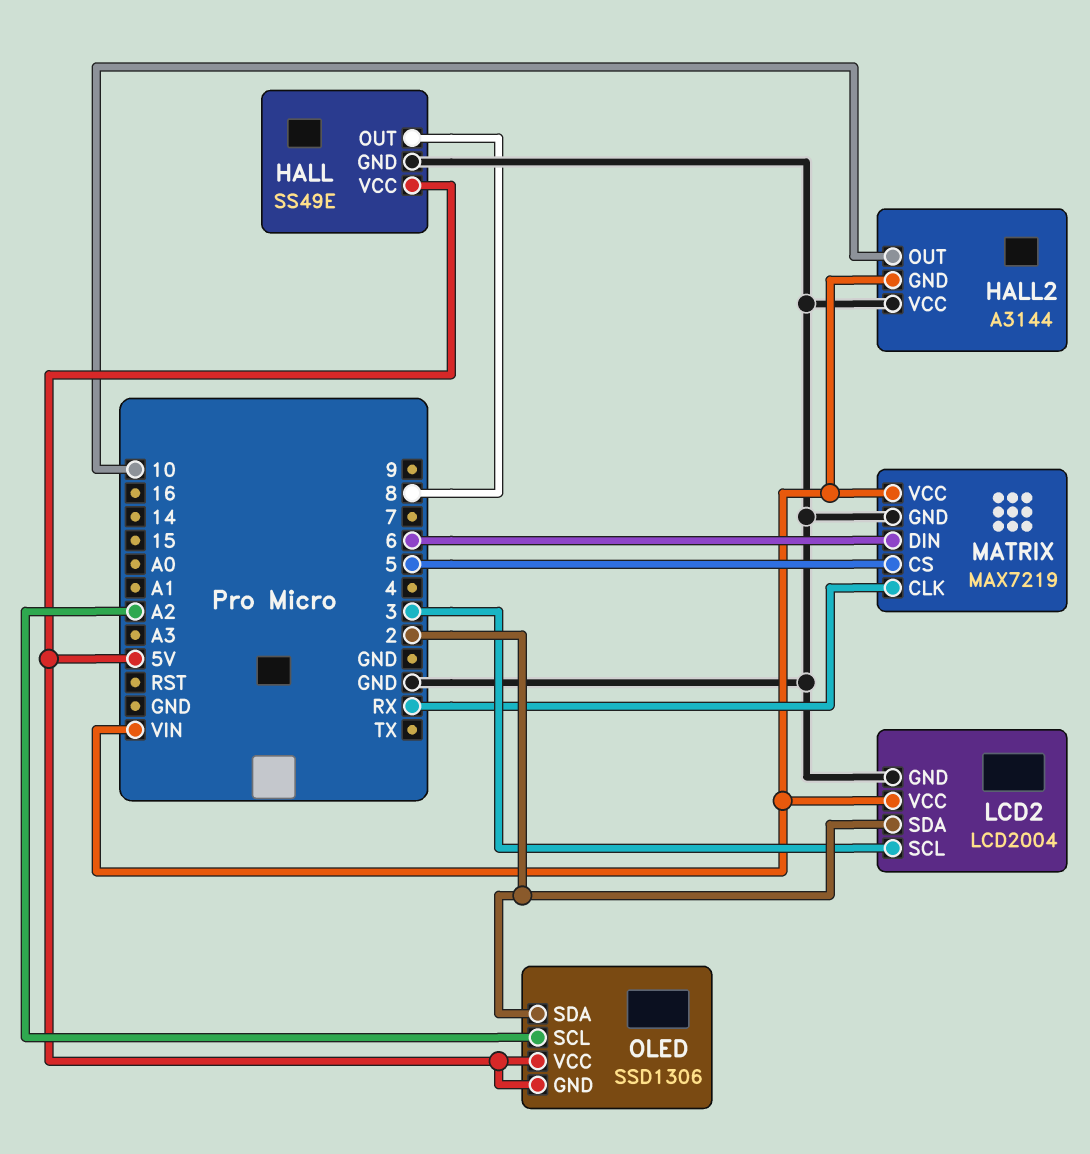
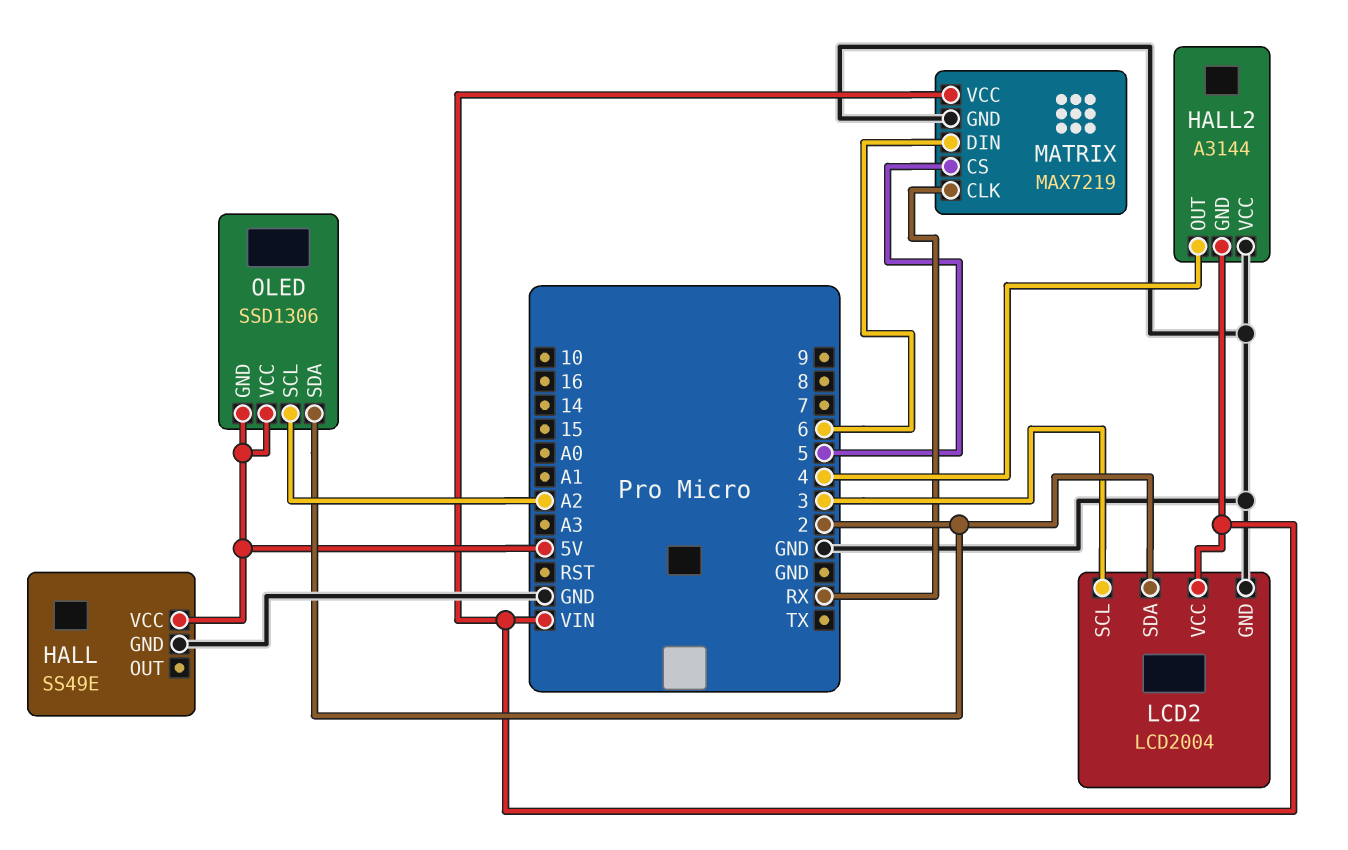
HALL pin OUT: 8 -> none
HALL2 pin OUT: 10 -> 4

